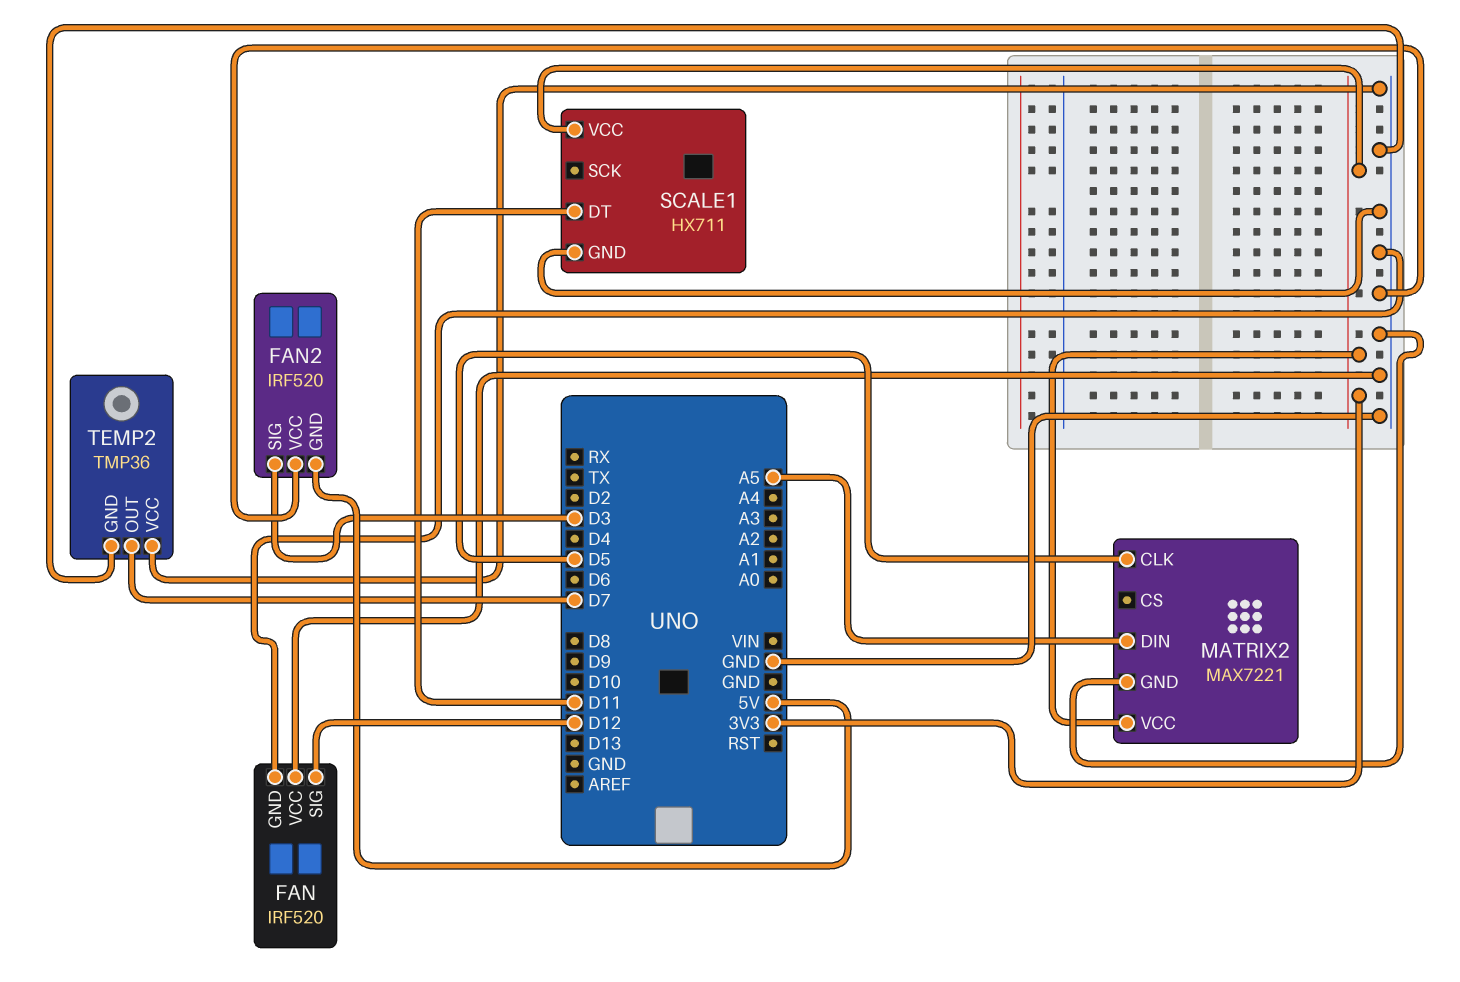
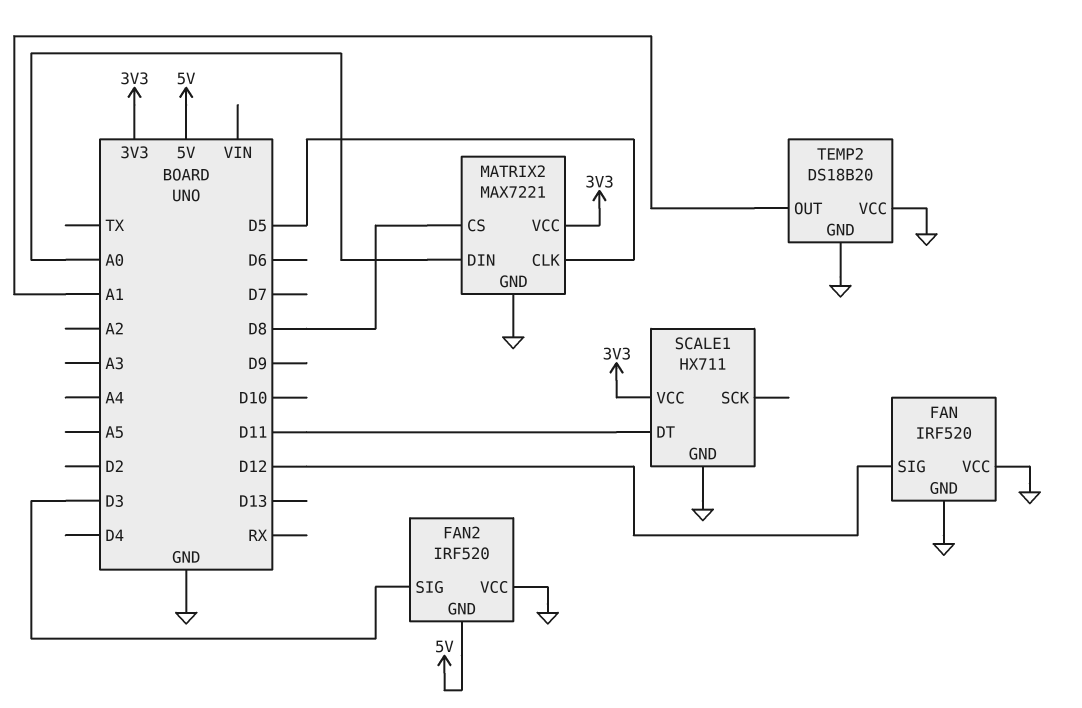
MATRIX2 pin CS: none -> D8
MATRIX2 pin DIN: A5 -> A0
TEMP2: TMP36 -> DS18B20
TEMP2 pin OUT: D7 -> A1

